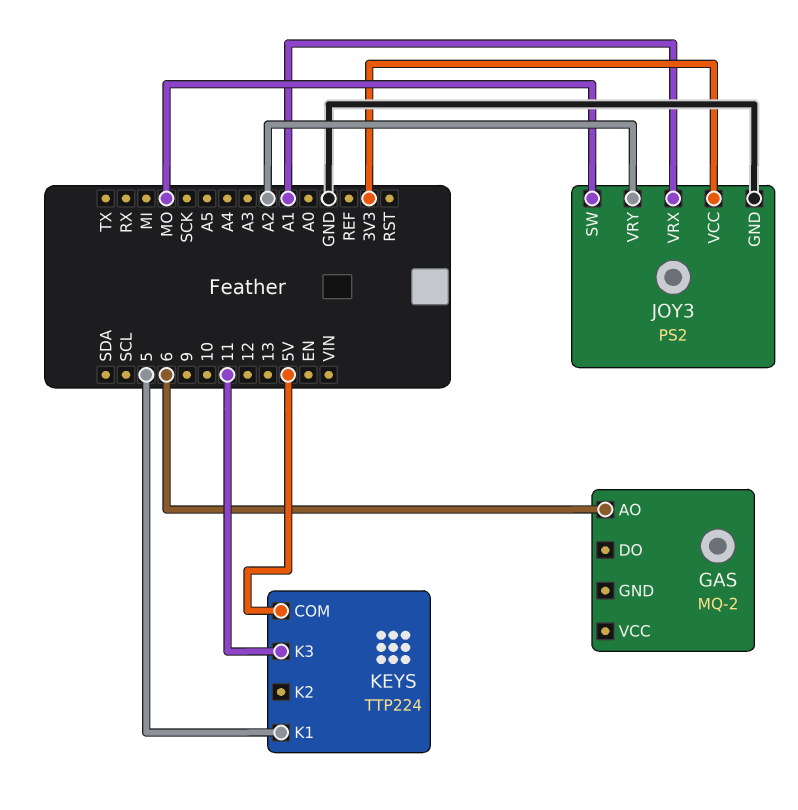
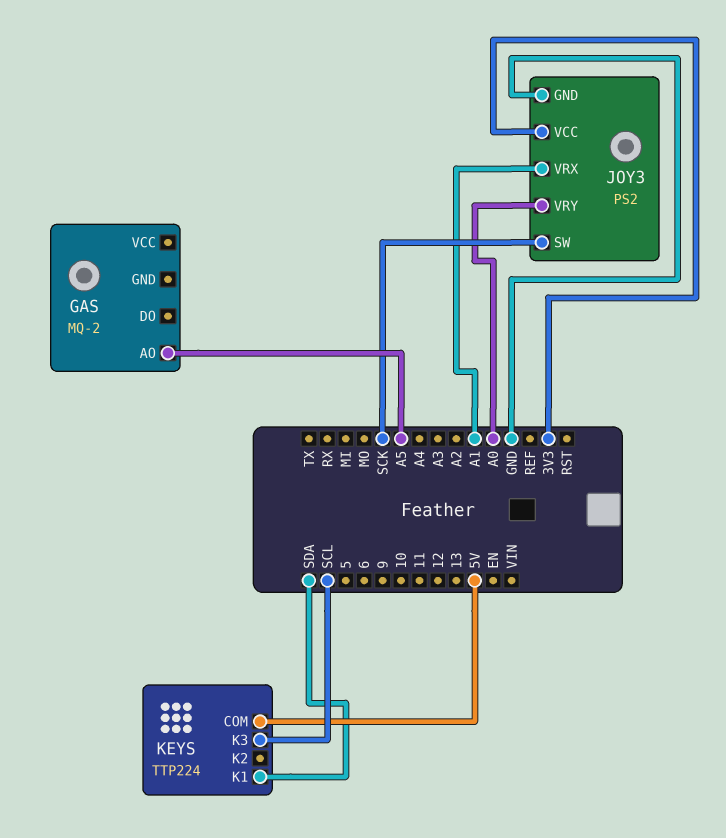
GAS pin AO: 6 -> A5
JOY3 pin SW: MO -> SCK
JOY3 pin VRY: A2 -> A0
KEYS pin K1: 5 -> SDA
KEYS pin K3: 11 -> SCL

